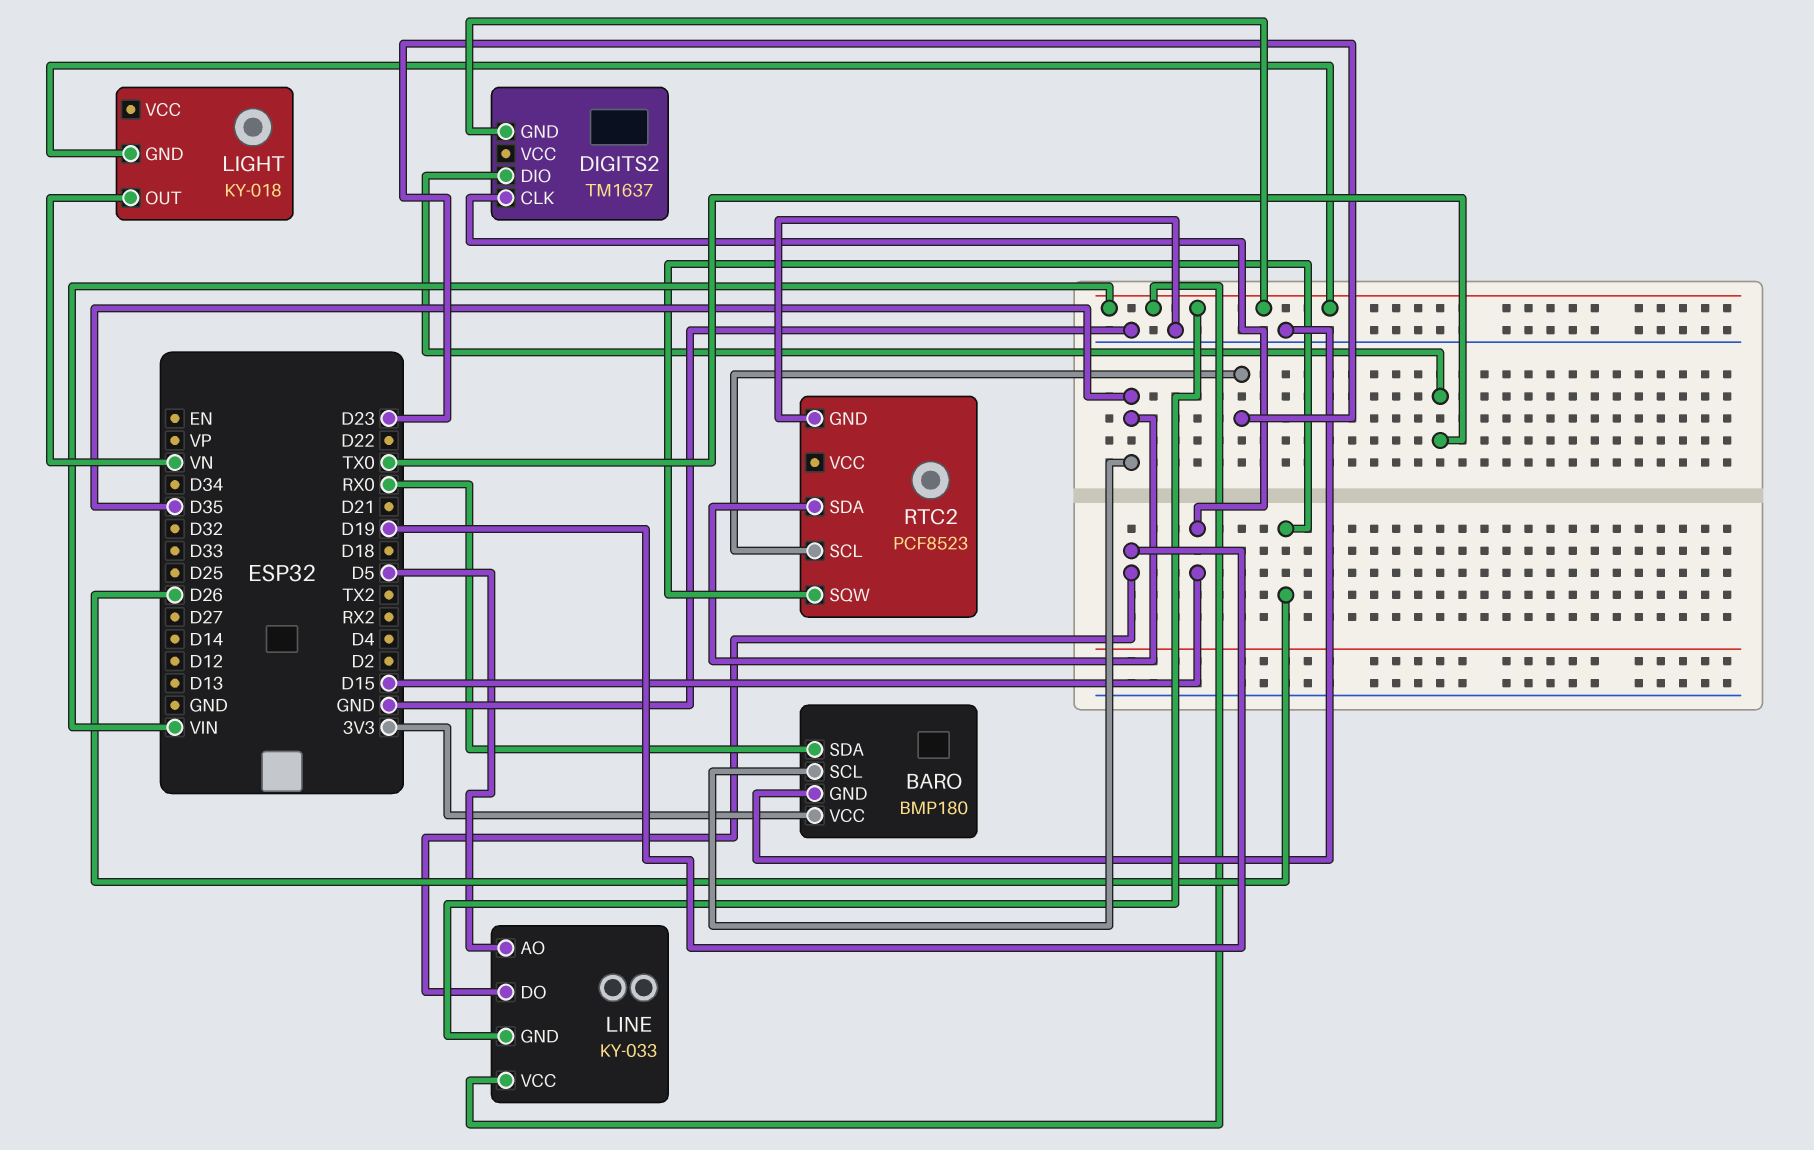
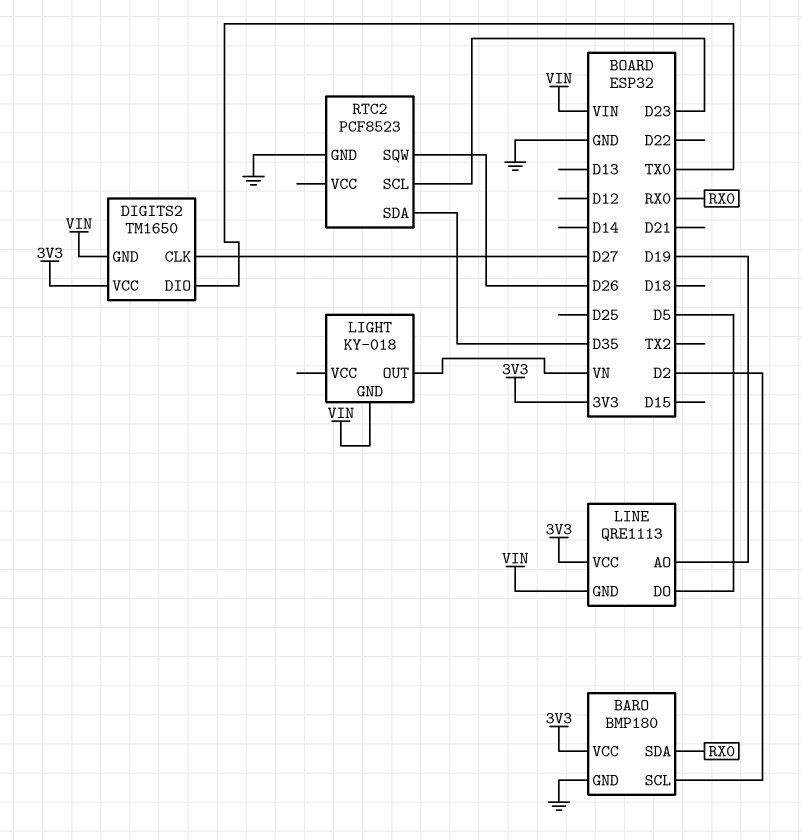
BARO pin SCL: D35 -> D2
DIGITS2: TM1637 -> TM1650
DIGITS2 pin CLK: D15 -> D27
DIGITS2 pin VCC: none -> 3V3
LINE: KY-033 -> QRE1113
LINE pin AO: D5 -> D19
LINE pin DO: D19 -> D5
LINE pin VCC: VIN -> 3V3

